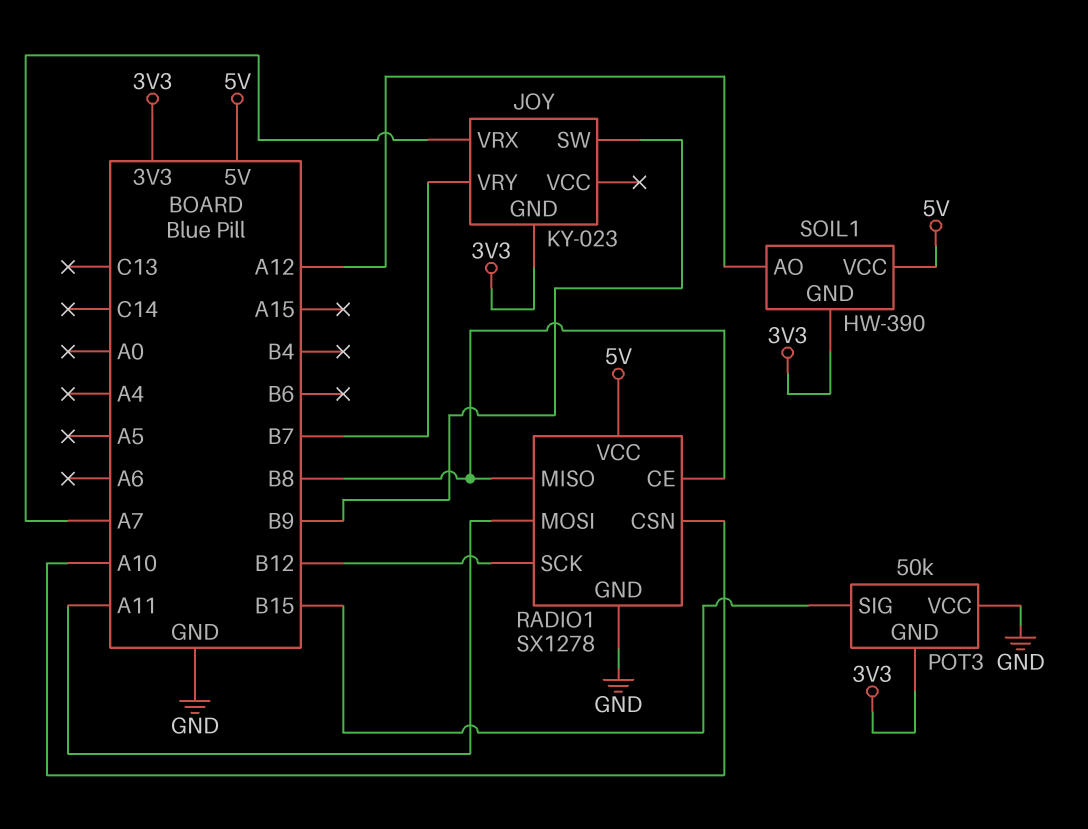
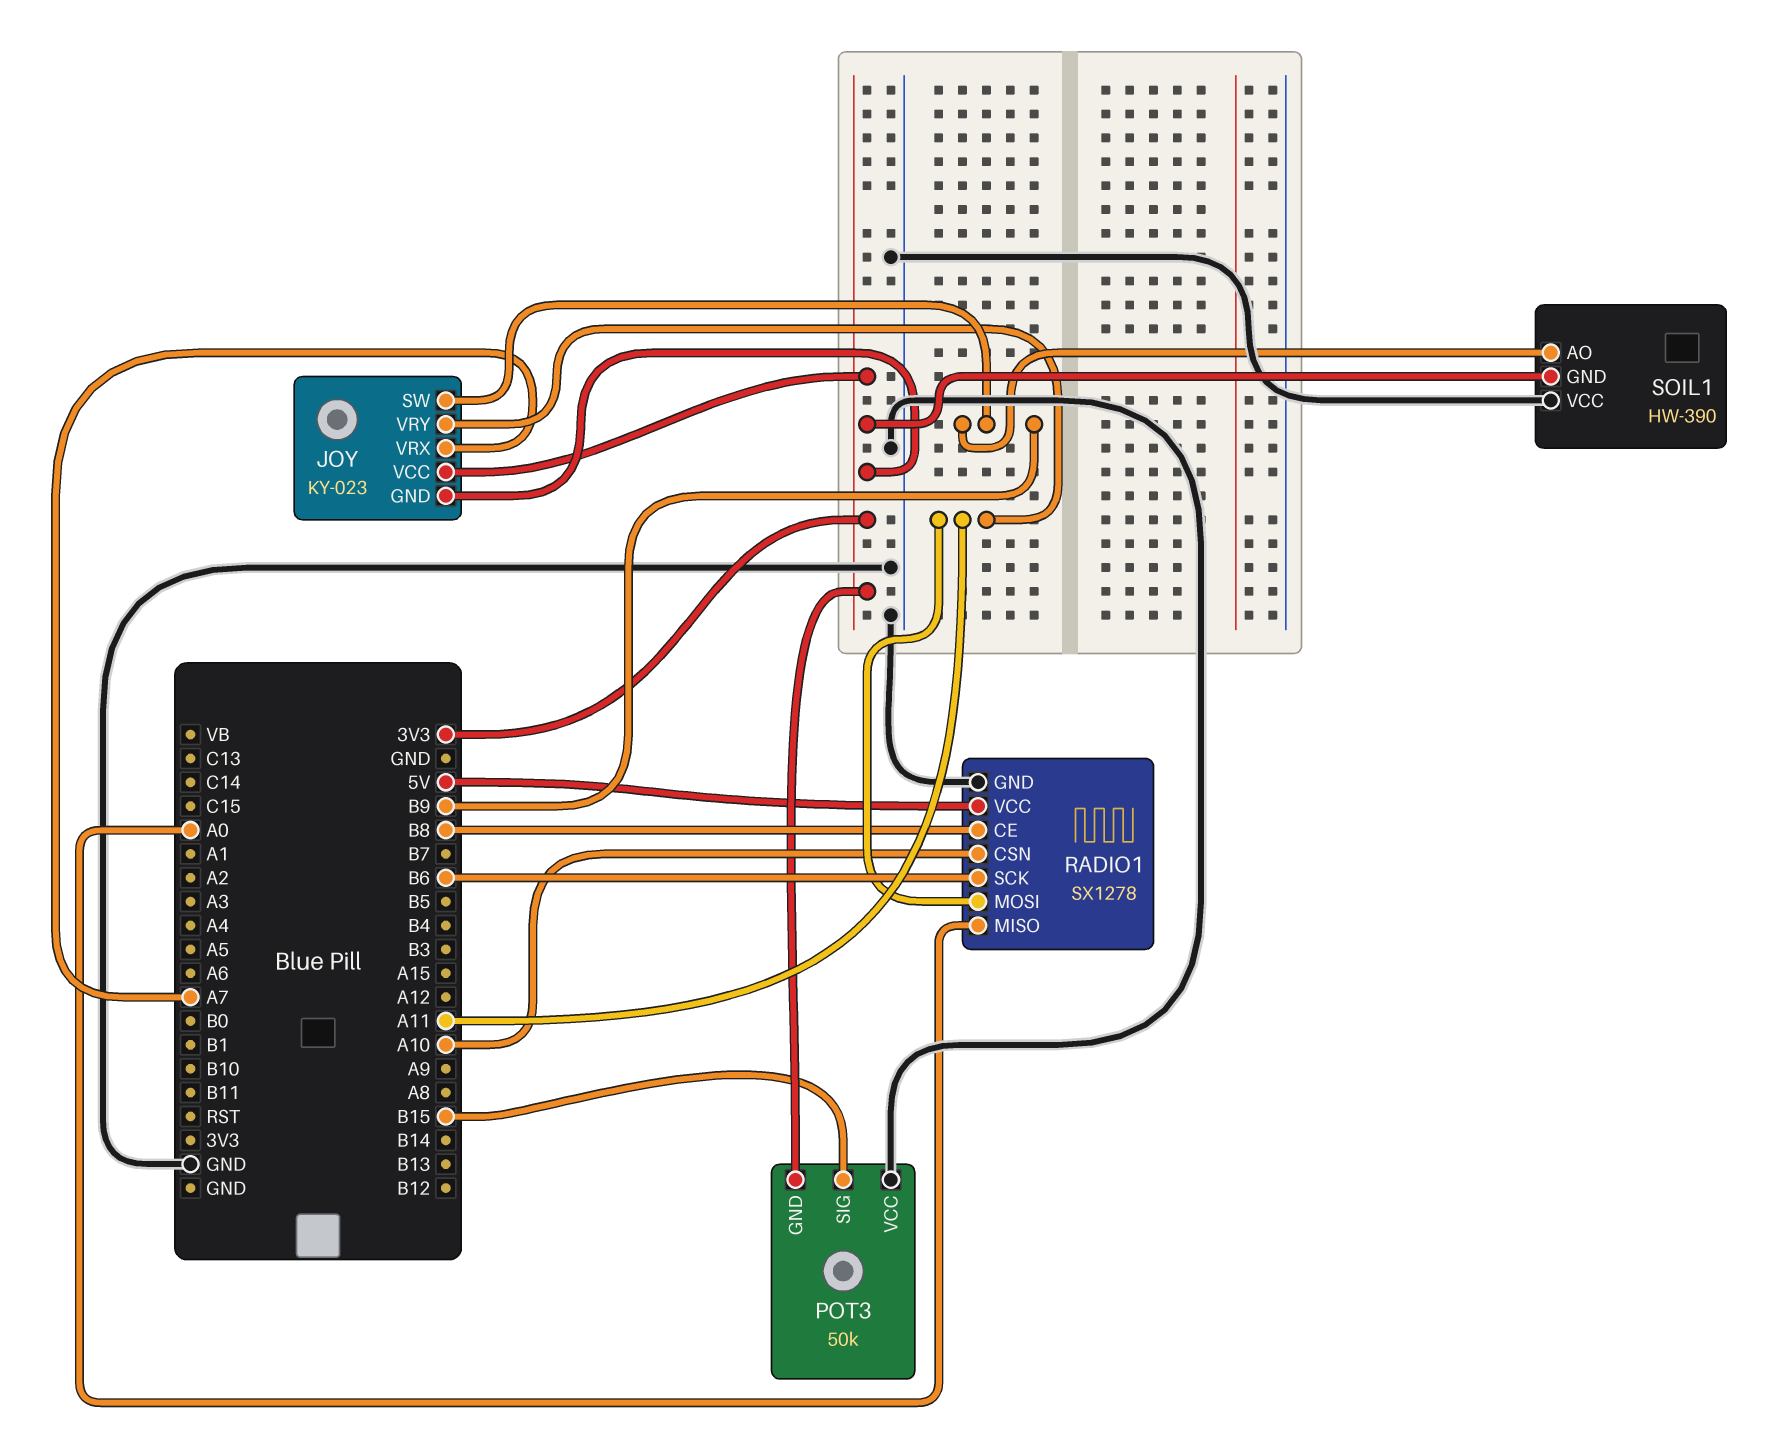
JOY pin VCC: none -> 3V3
JOY pin VRY: B7 -> A11
RADIO1 pin MISO: B8 -> A0
RADIO1 pin SCK: B12 -> B6
SOIL1 pin AO: A12 -> B9
SOIL1 pin VCC: 5V -> GND

